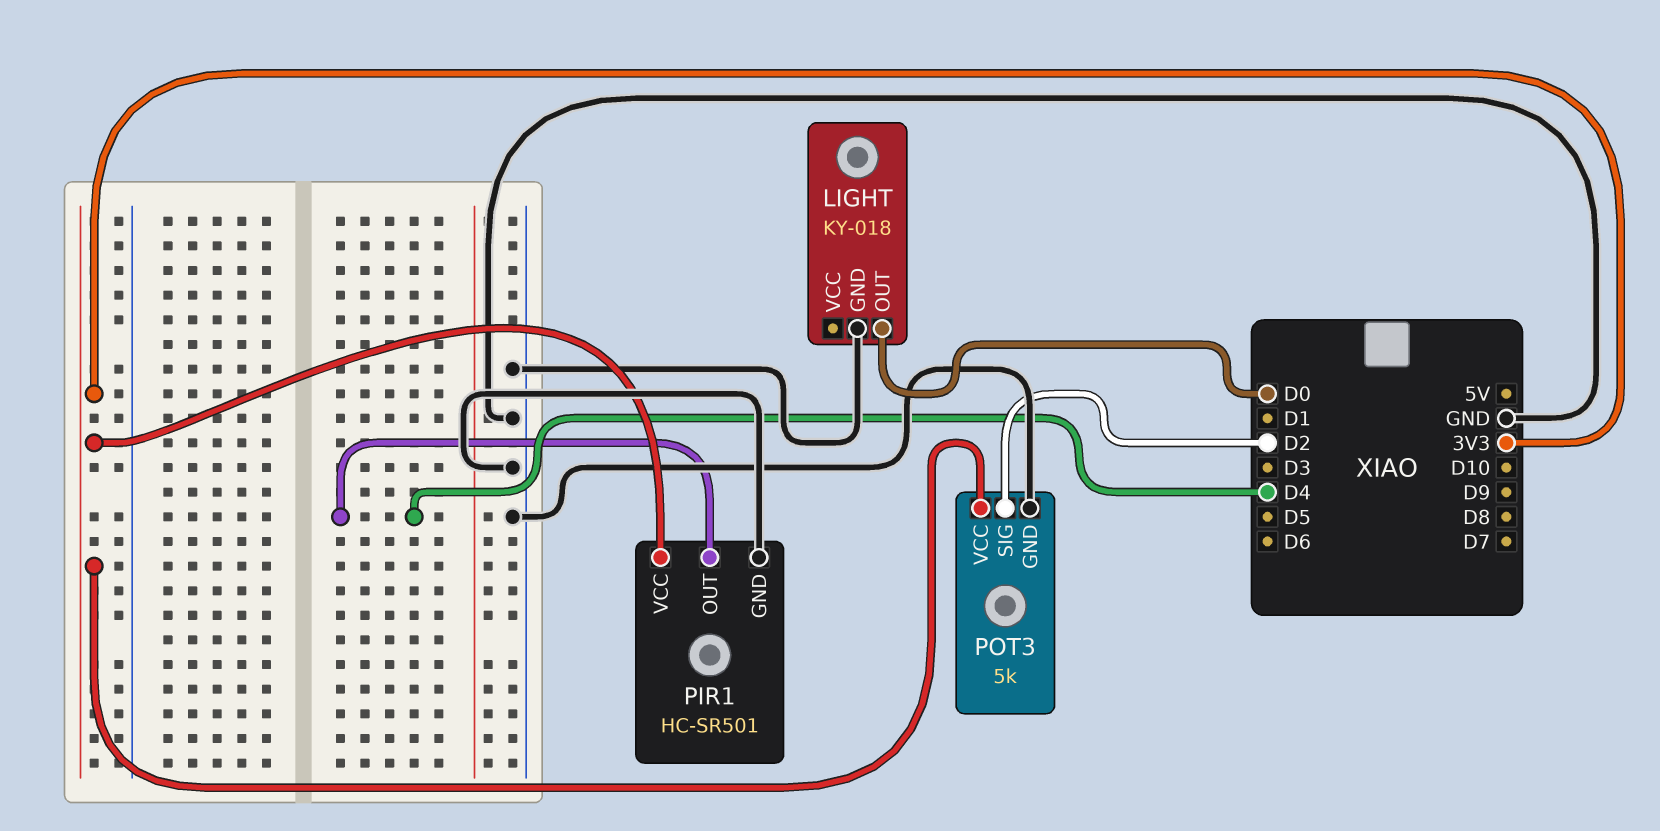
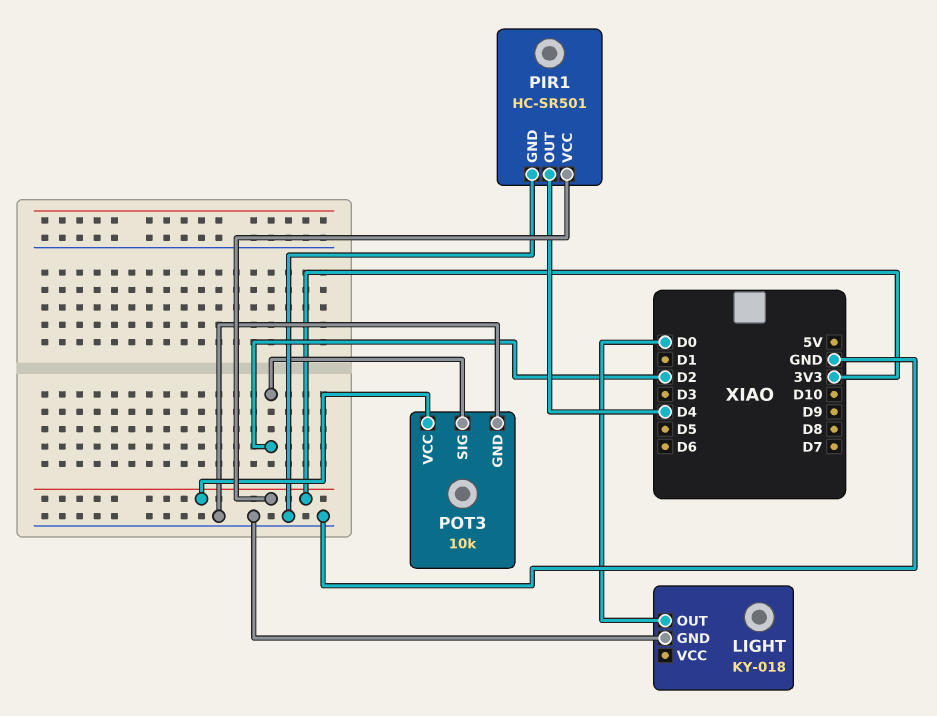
POT3: 5k -> 10k

